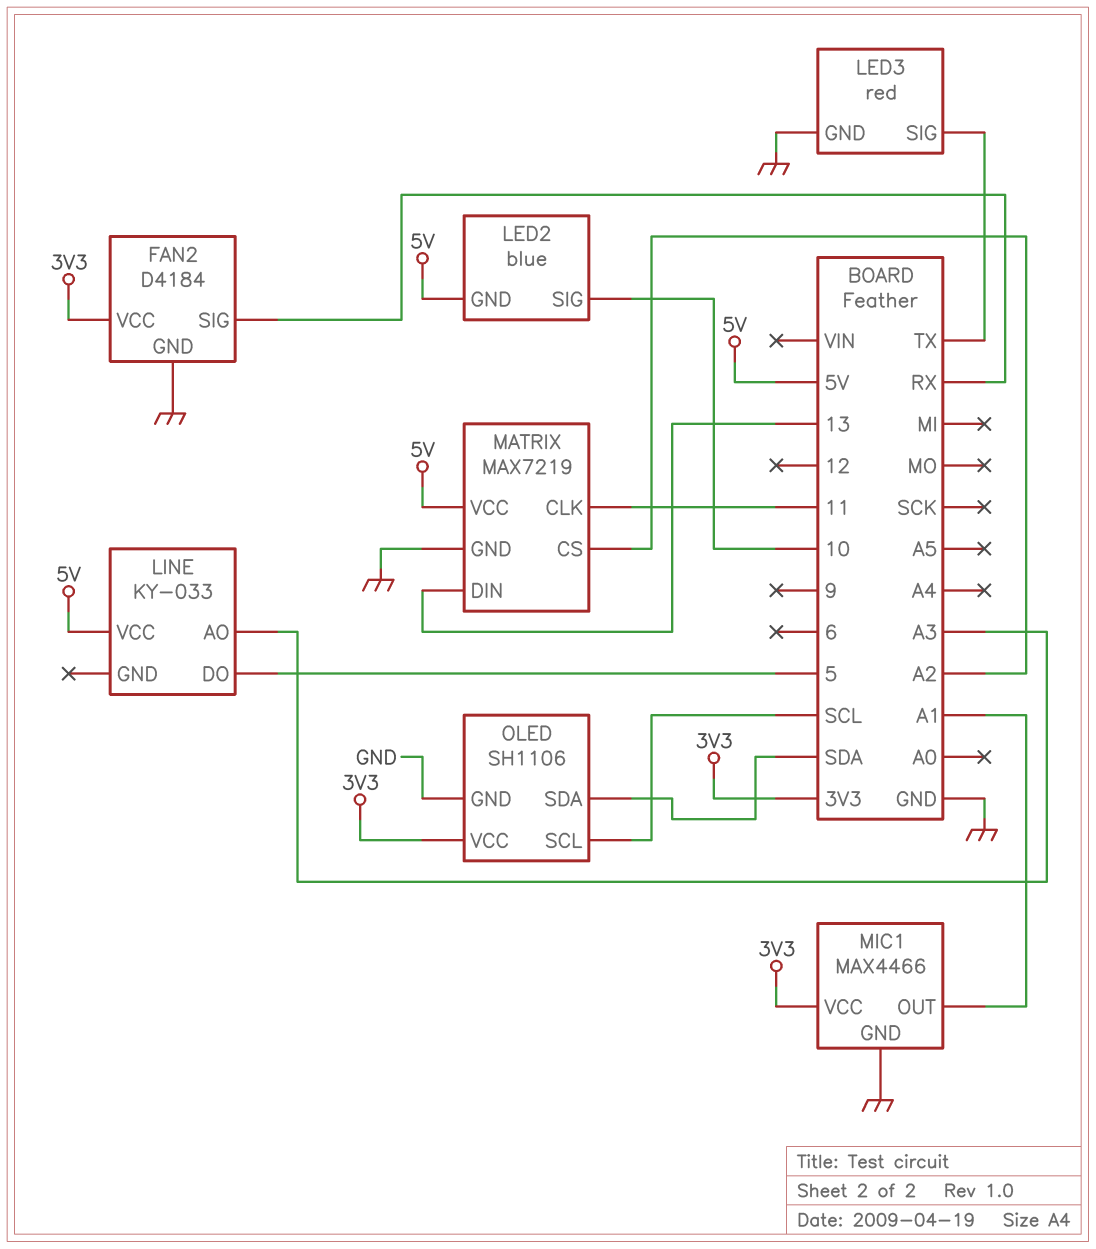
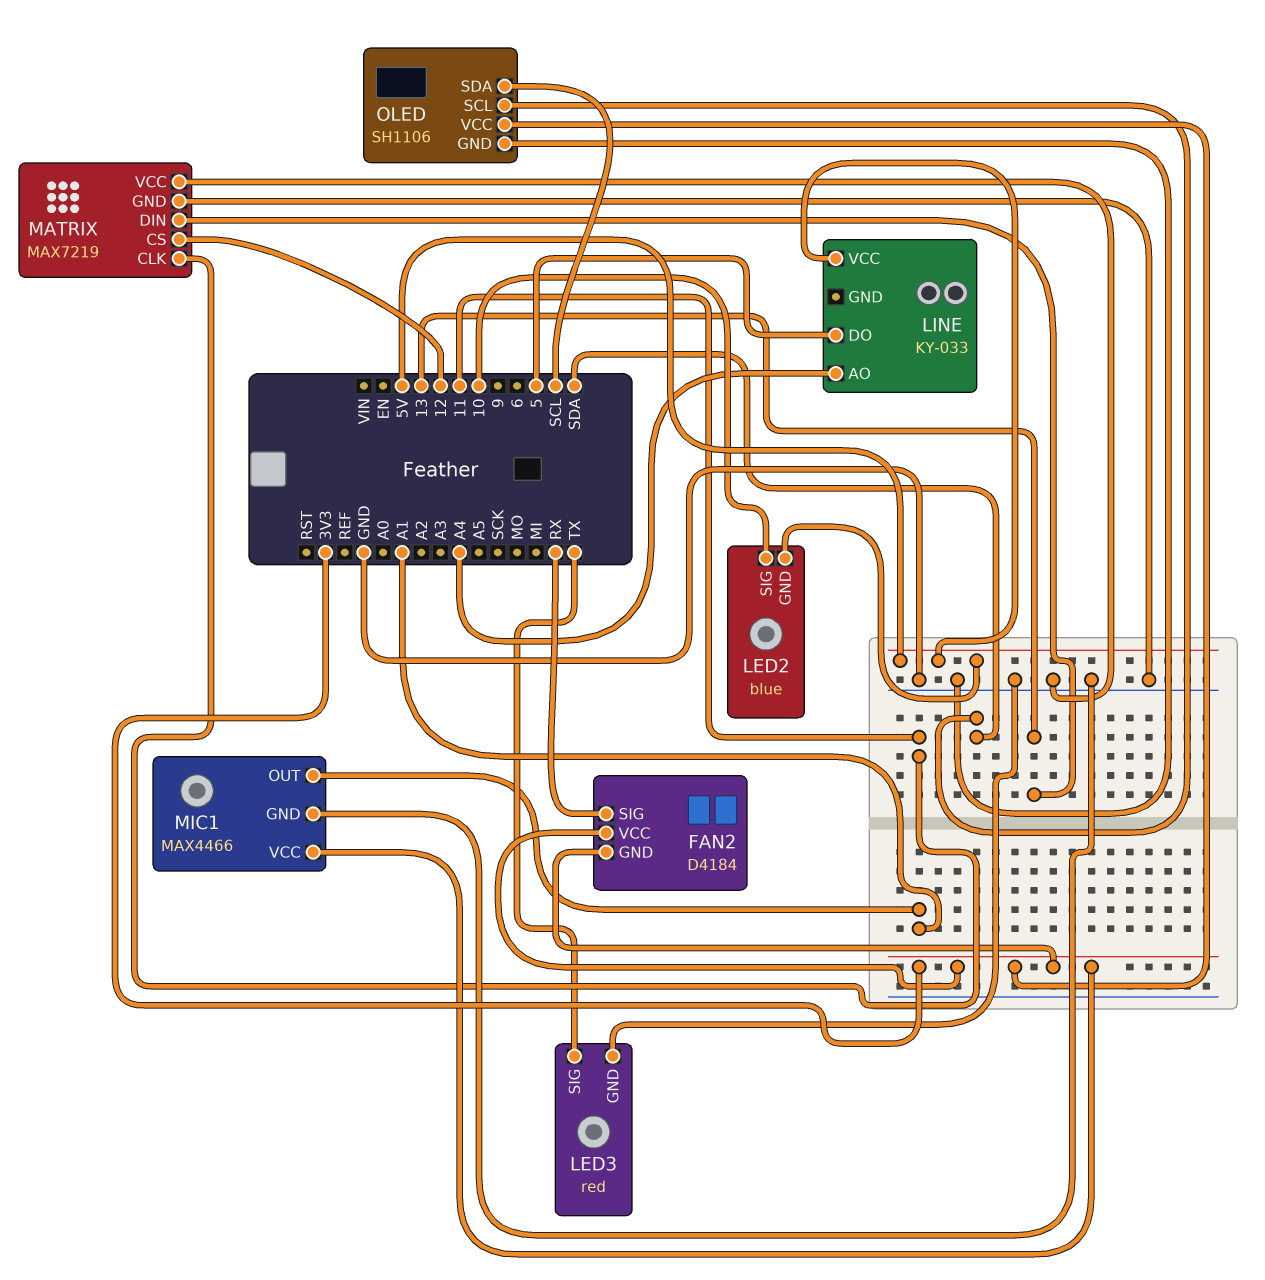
FAN2 pin GND: GND -> 3V3
LINE pin AO: A3 -> A4
MATRIX pin CS: A2 -> 12
MATRIX pin VCC: 5V -> GND
OLED pin SCL: SCL -> SDA
OLED pin SDA: SDA -> SCL

